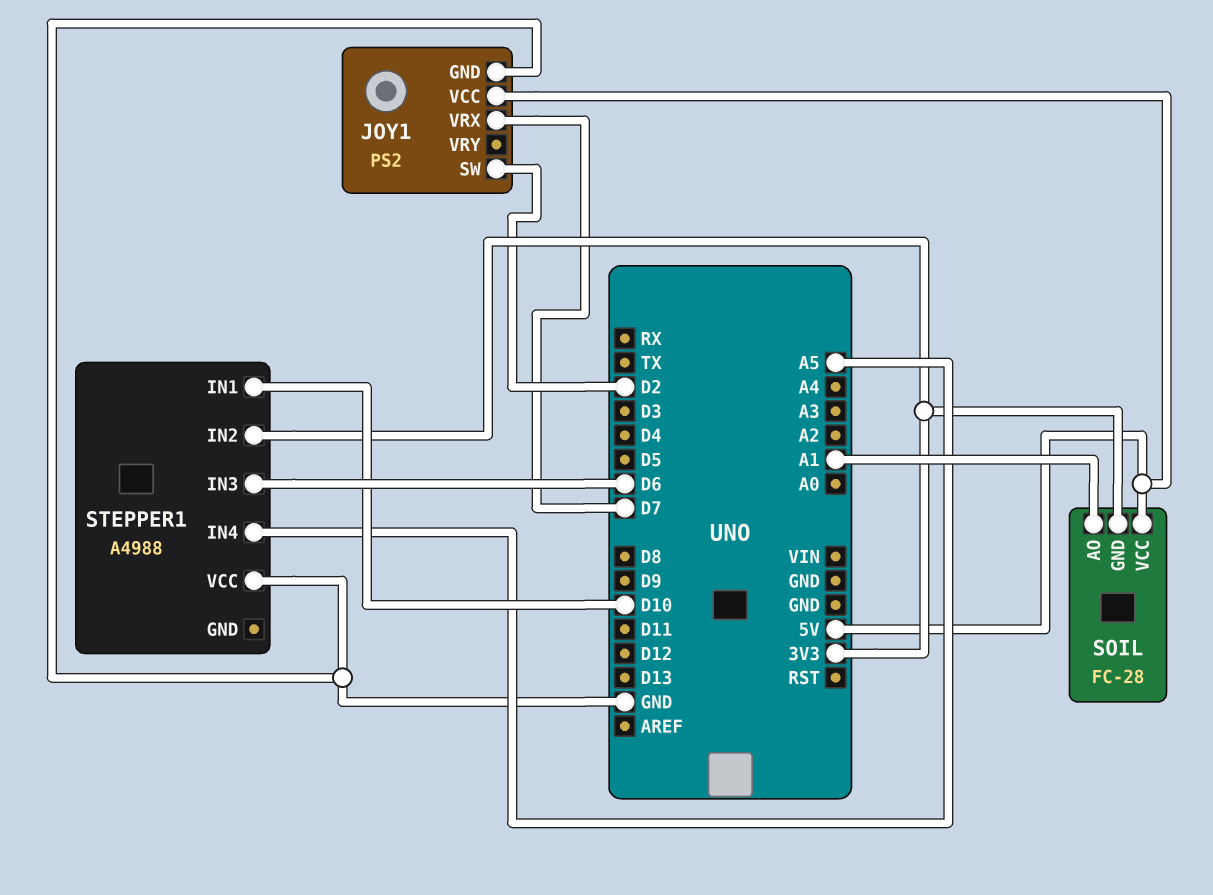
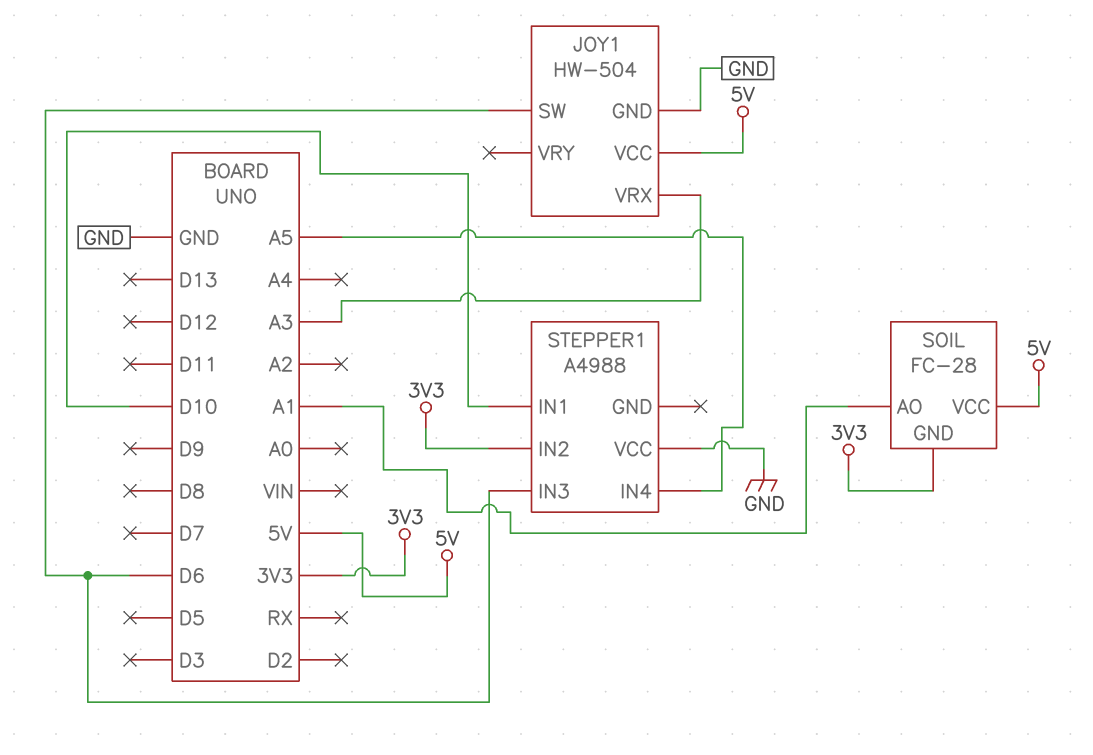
JOY1: PS2 -> HW-504
JOY1 pin SW: D2 -> D6
JOY1 pin VRX: D7 -> A3

